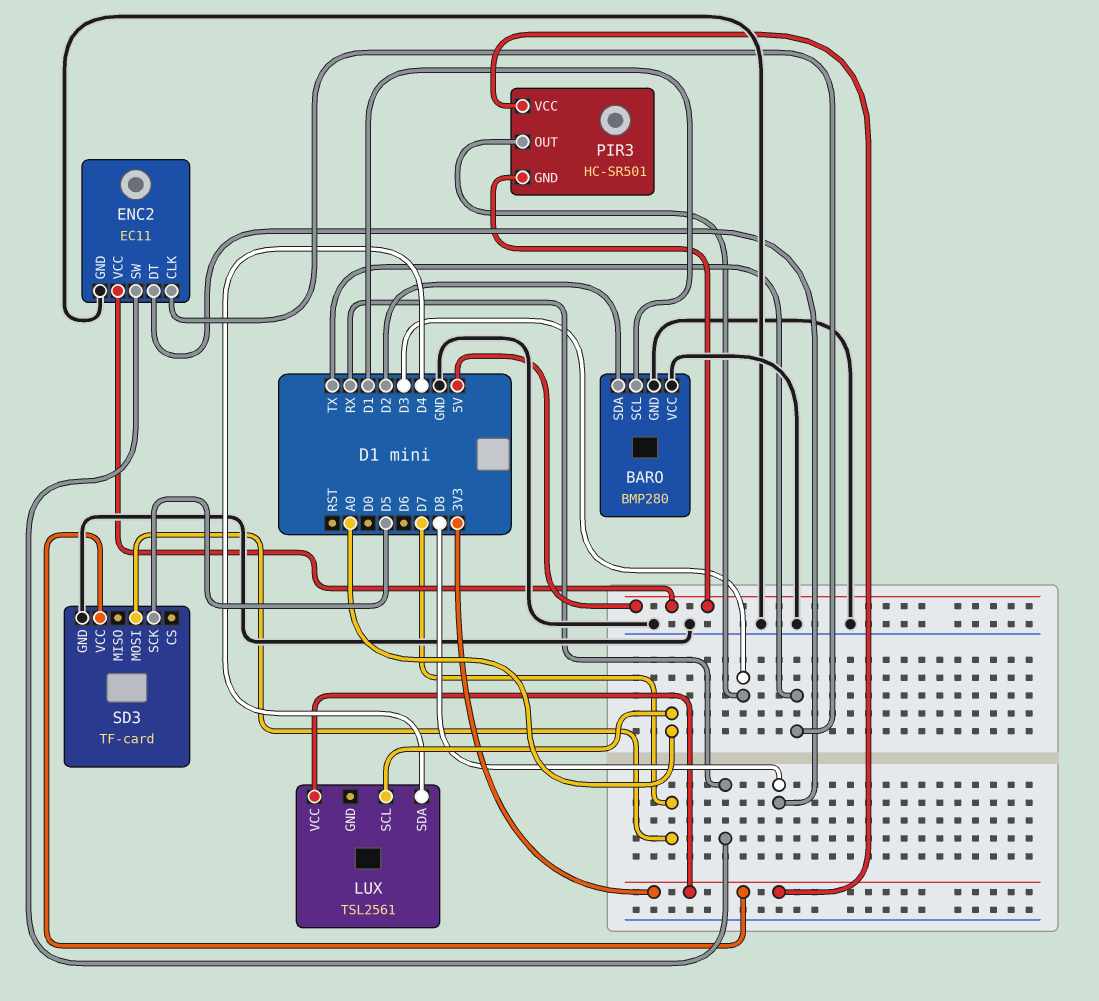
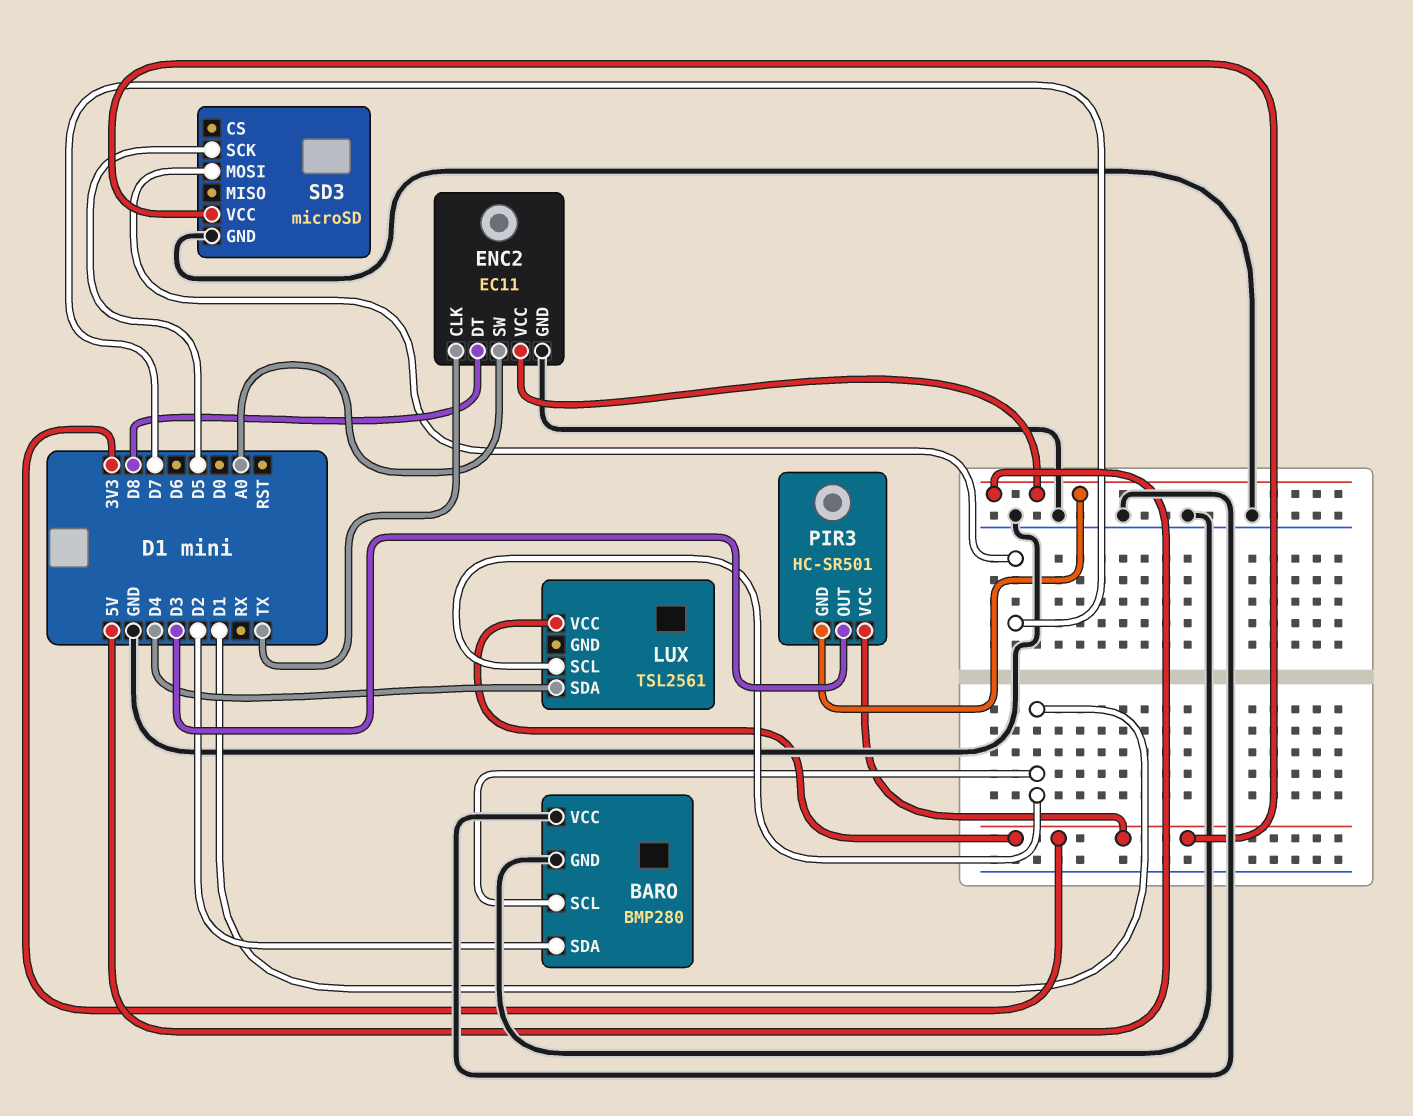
ENC2 pin SW: RX -> A0
LUX pin SCL: A0 -> D1
SD3: TF-card -> microSD

